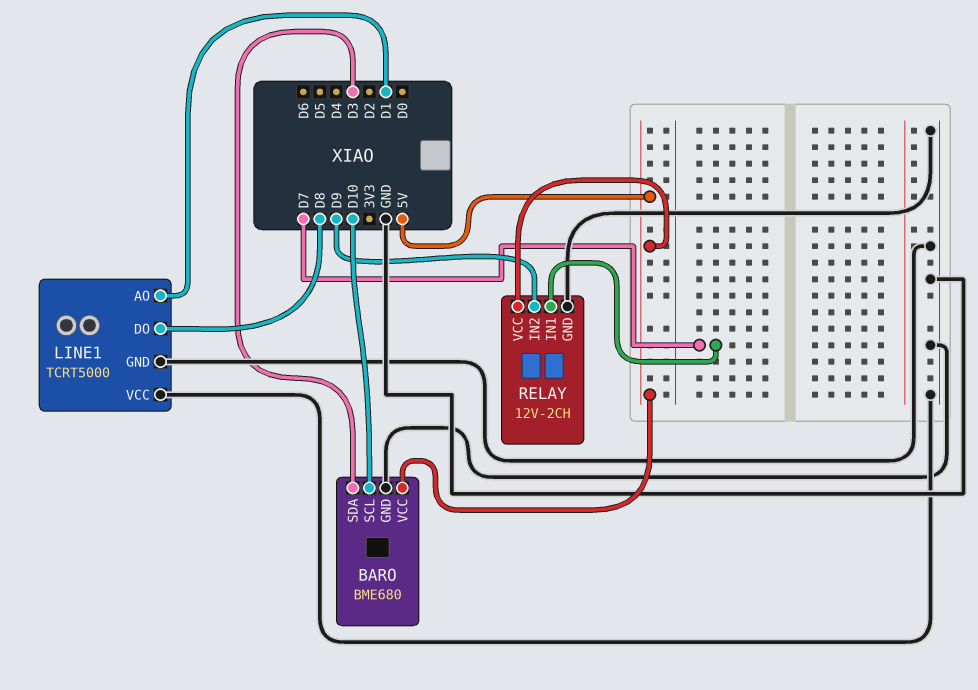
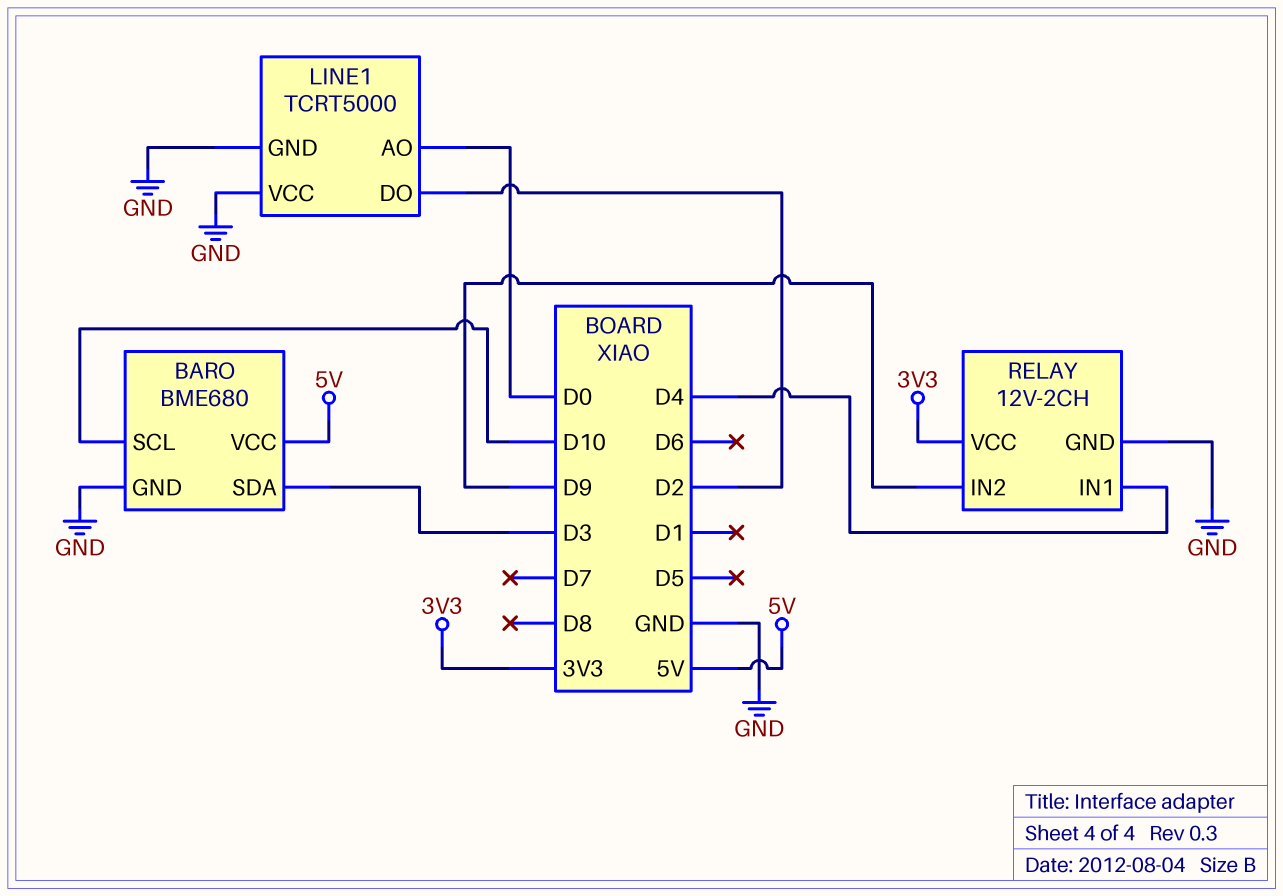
LINE1 pin AO: D1 -> D0
LINE1 pin DO: D8 -> D2
RELAY pin IN1: D7 -> D4
RELAY pin VCC: 5V -> 3V3

